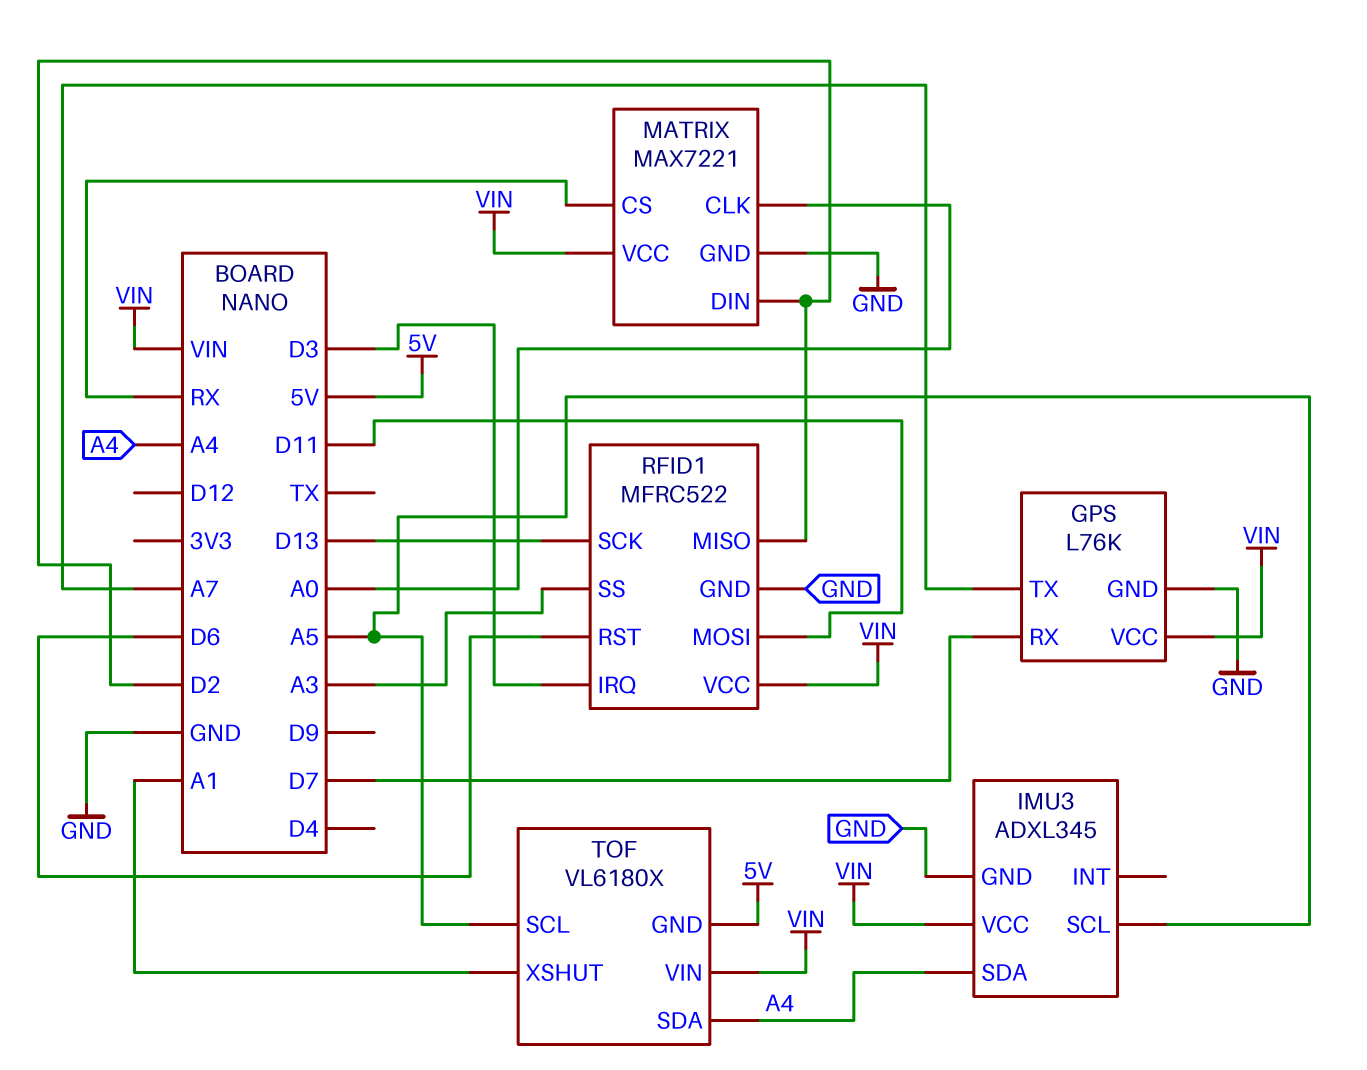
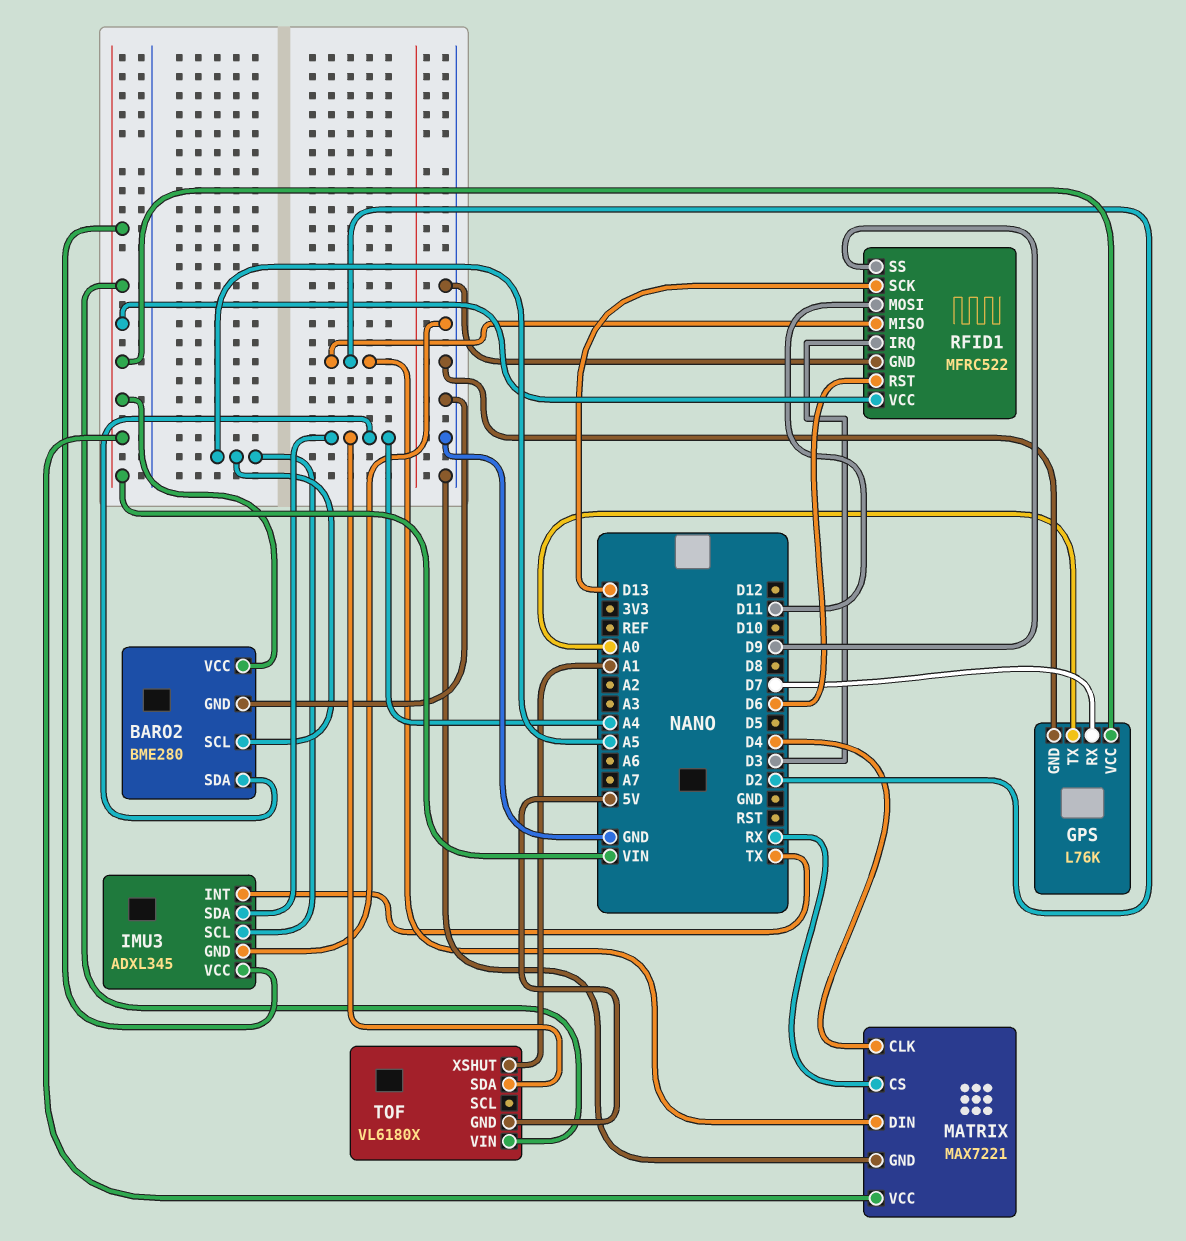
BARO2: none -> BME280
BARO2 pin GND: none -> GND
BARO2 pin SCL: none -> A5
BARO2 pin SDA: none -> A4
BARO2 pin VCC: none -> VIN
GPS pin TX: A7 -> A0
IMU3 pin INT: none -> TX
MATRIX pin CLK: A0 -> D4
RFID1 pin SS: A3 -> D9
TOF pin SCL: A5 -> none

